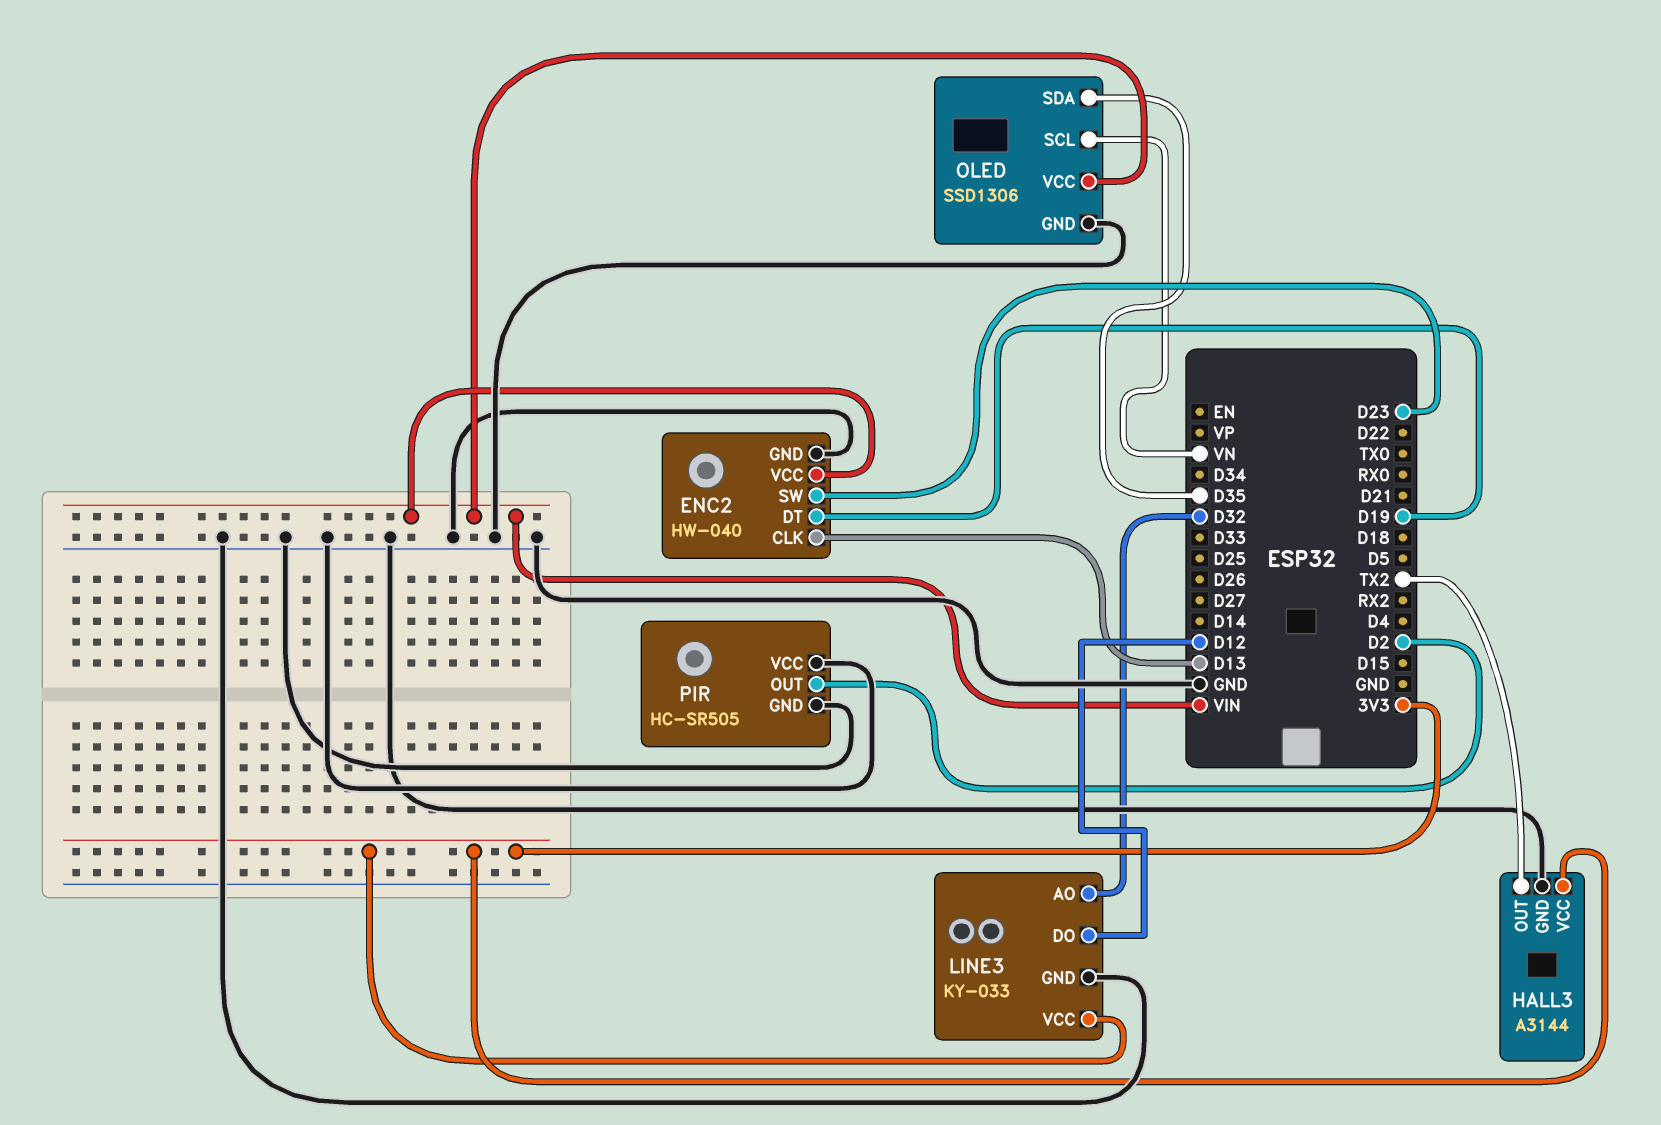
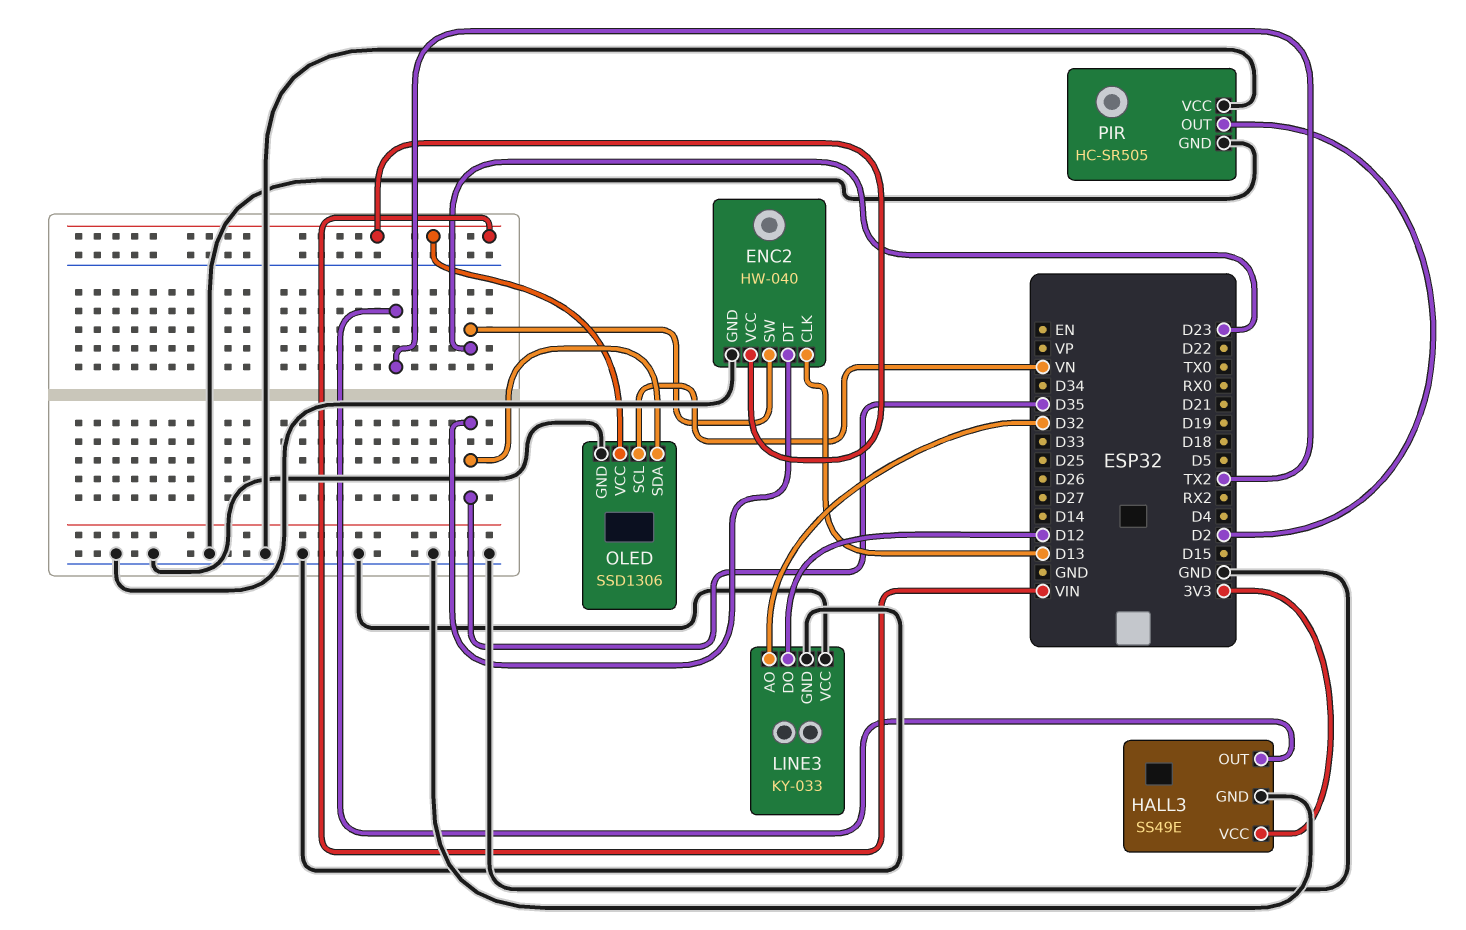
ENC2 pin DT: D19 -> D35
HALL3: A3144 -> SS49E
LINE3 pin VCC: 3V3 -> GND

